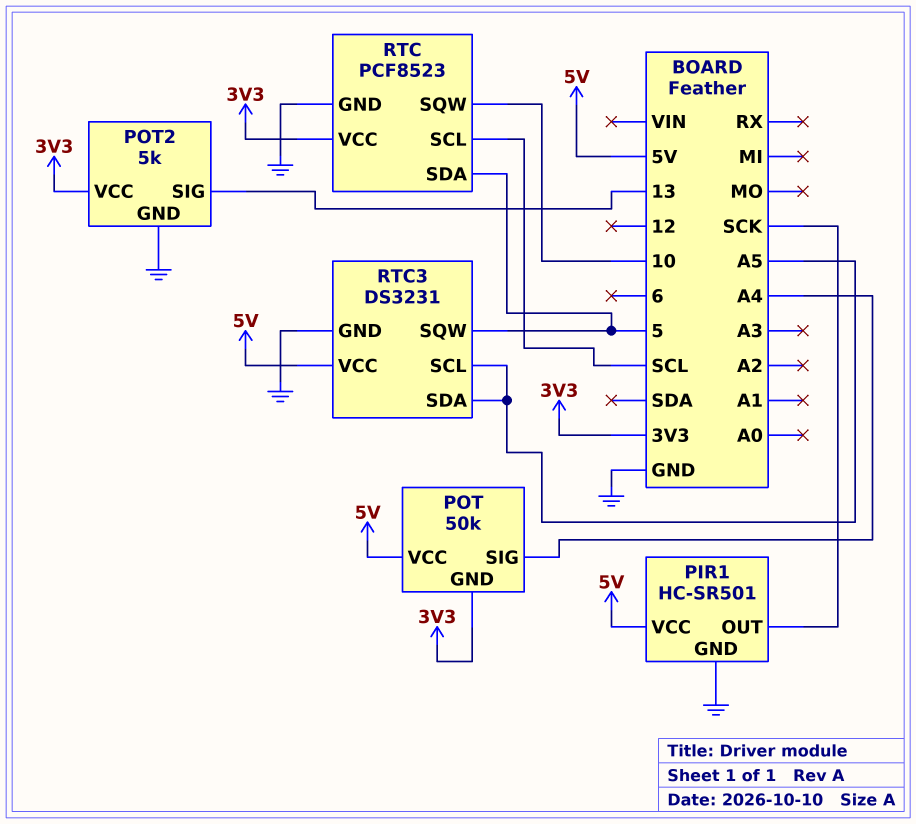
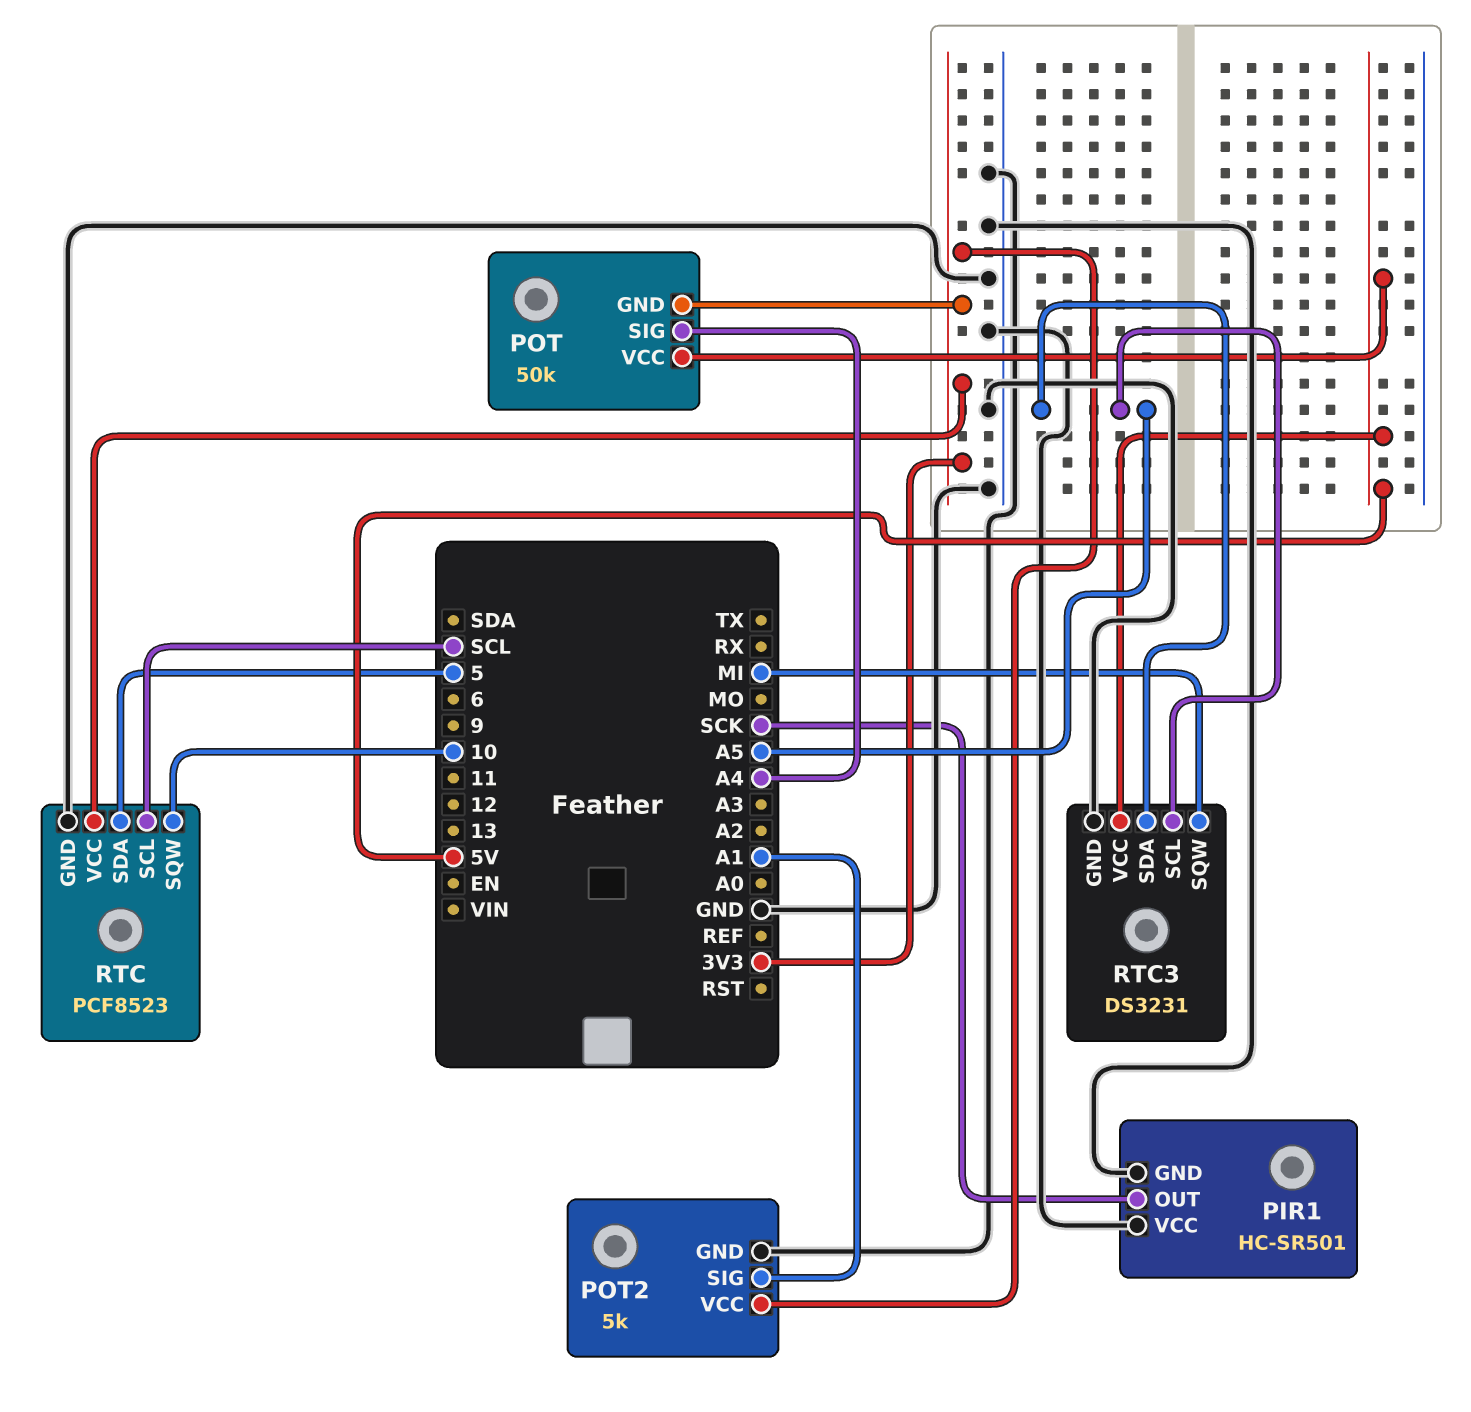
PIR1 pin VCC: 5V -> GND
POT2 pin SIG: 13 -> A1
RTC3 pin SQW: 5 -> MI

